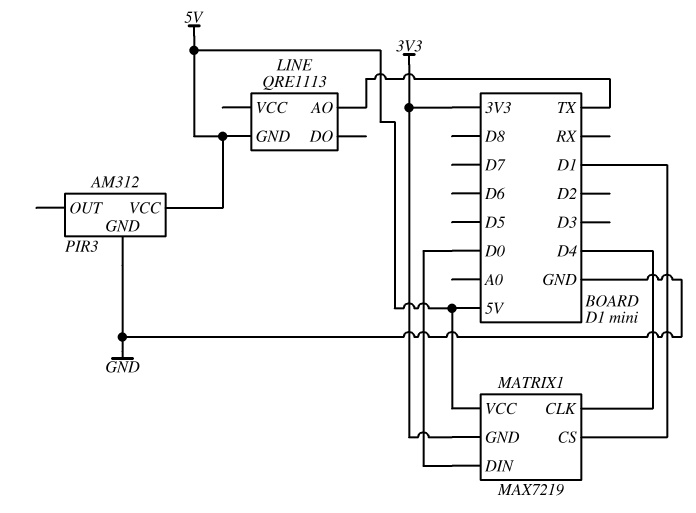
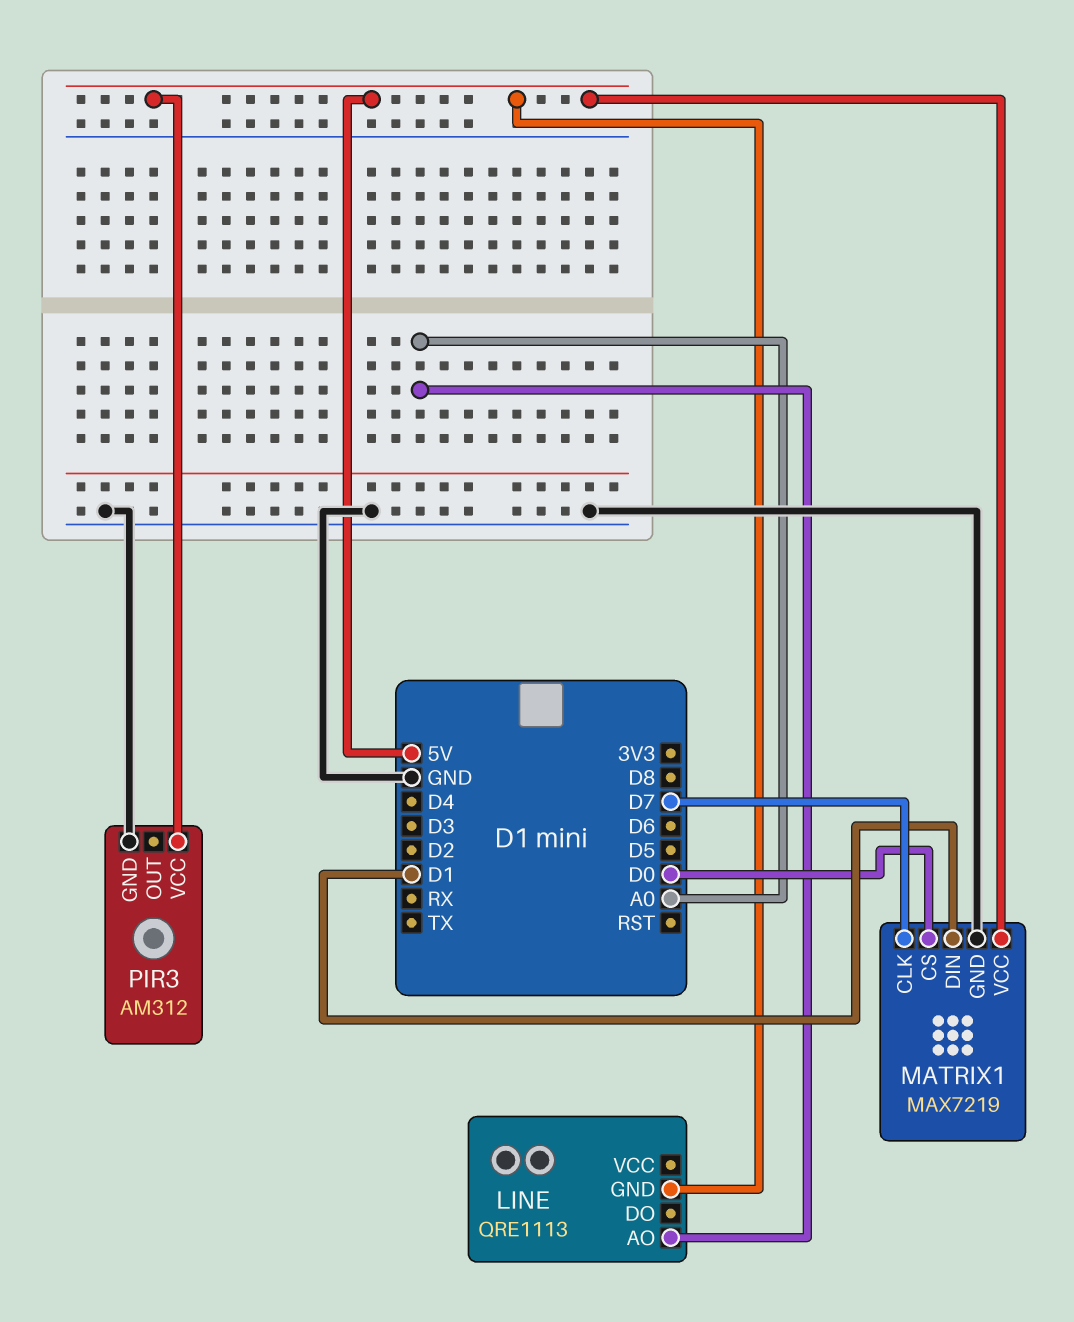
LINE pin AO: TX -> A0
MATRIX1 pin CLK: D4 -> D7
MATRIX1 pin CS: D1 -> D0
MATRIX1 pin DIN: D0 -> D1
MATRIX1 pin GND: 3V3 -> GND

